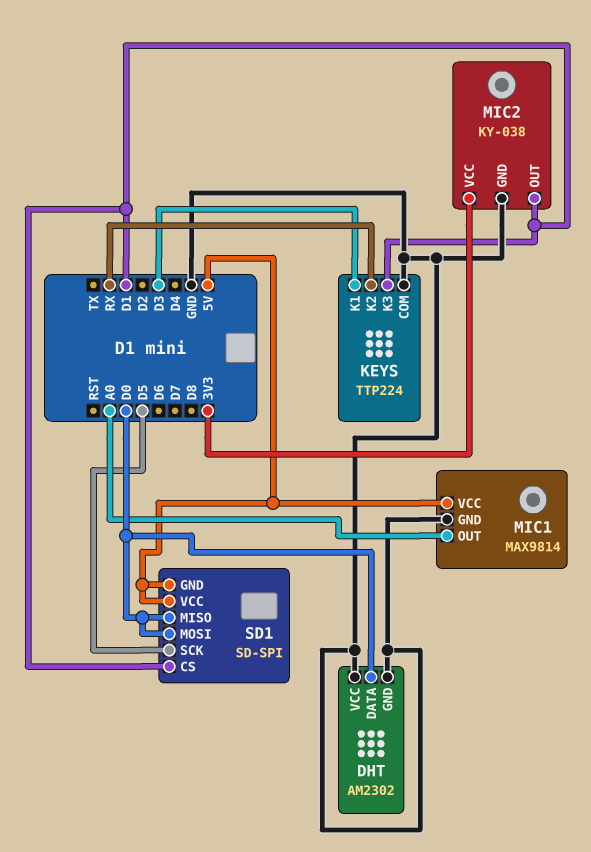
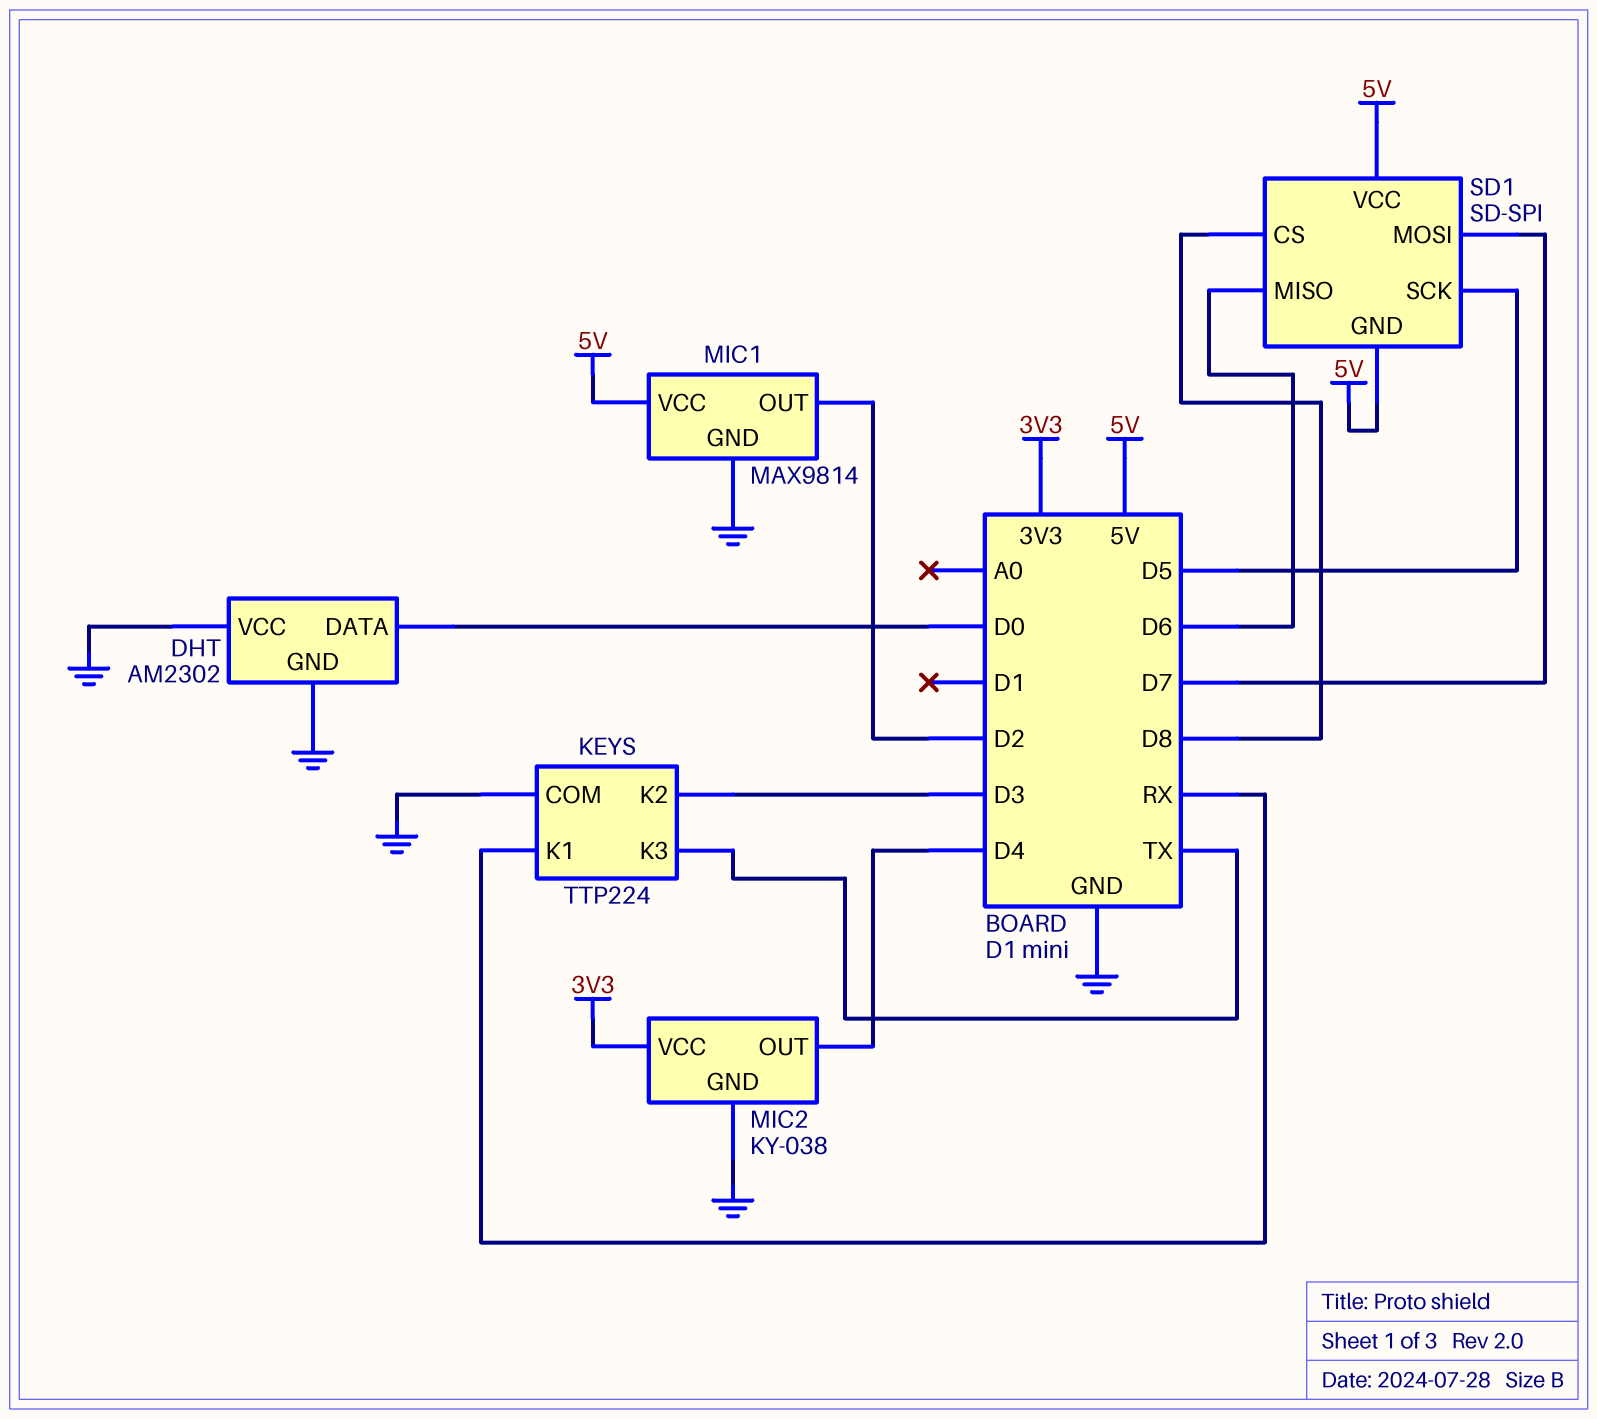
KEYS pin K1: D3 -> RX
KEYS pin K2: RX -> D3
KEYS pin K3: D1 -> TX
MIC1 pin OUT: A0 -> D2
MIC2 pin OUT: D1 -> D4
SD1 pin CS: D1 -> D8
SD1 pin MISO: D0 -> D6
SD1 pin MOSI: D0 -> D7

